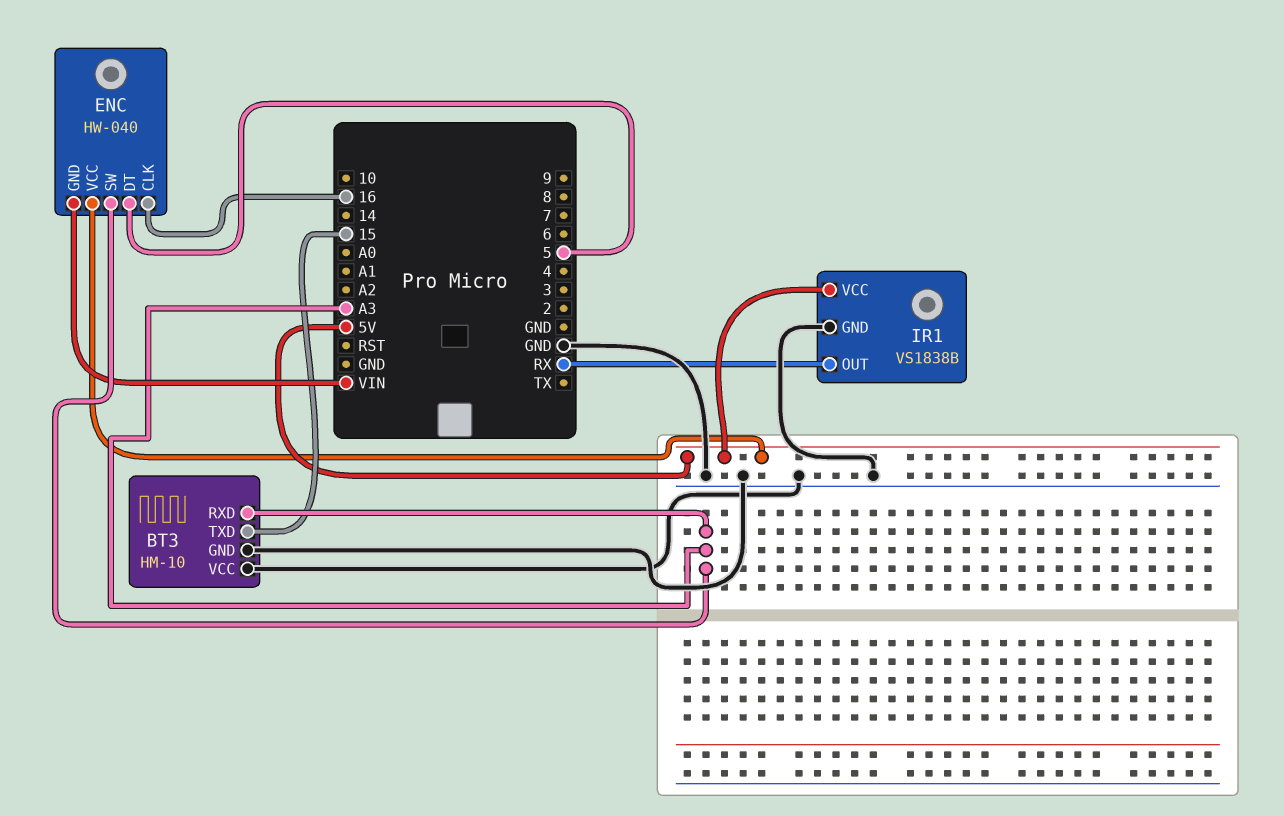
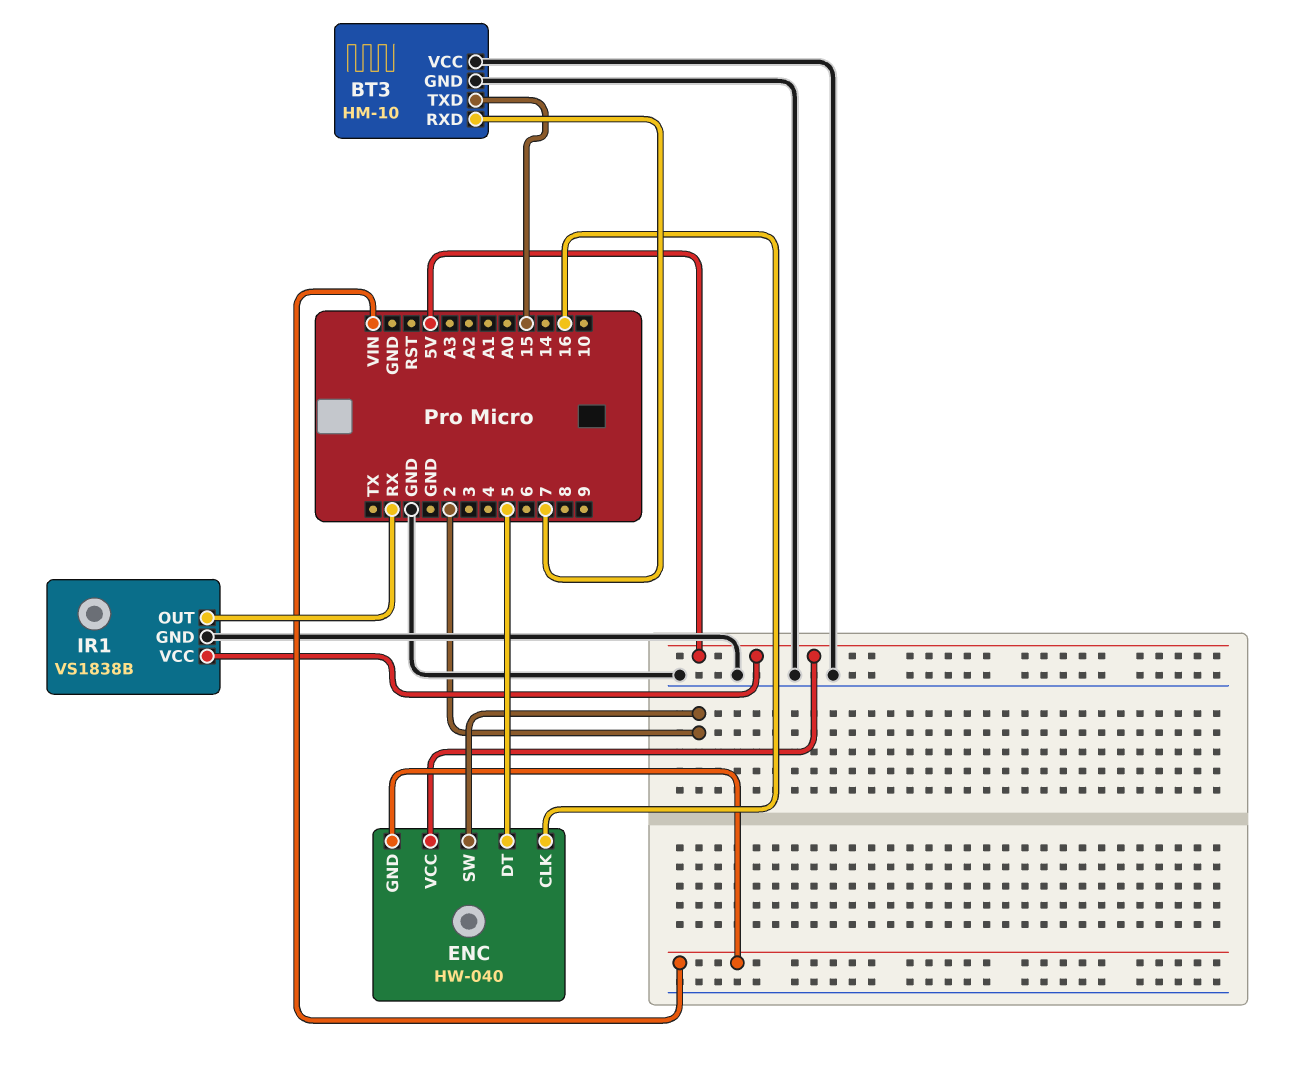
BT3 pin RXD: A3 -> 7
ENC pin SW: A3 -> 2

